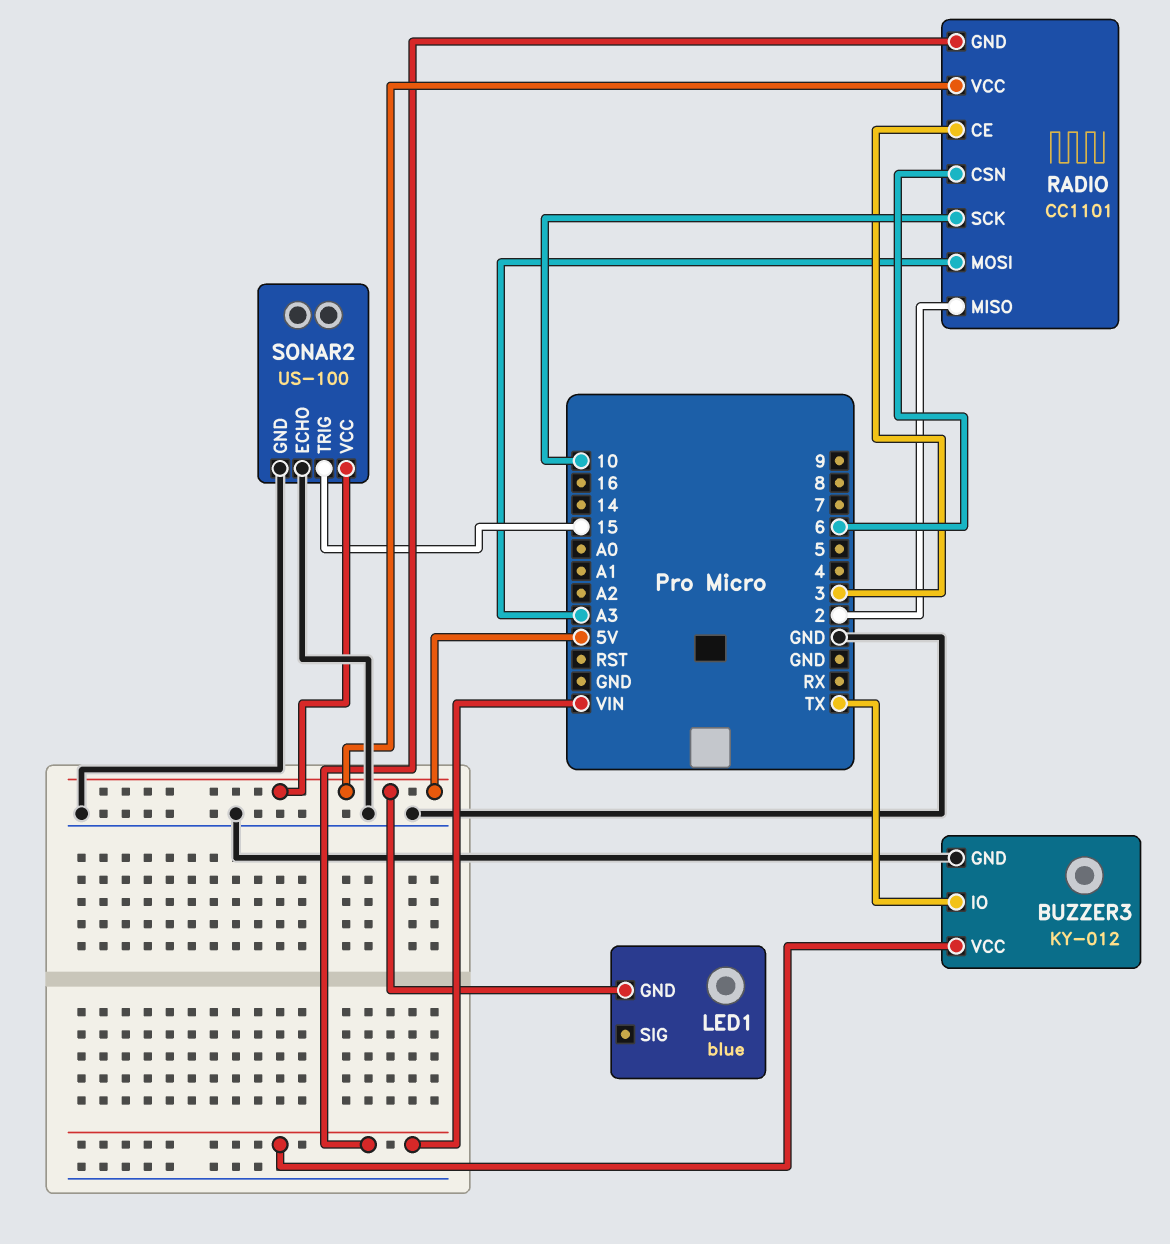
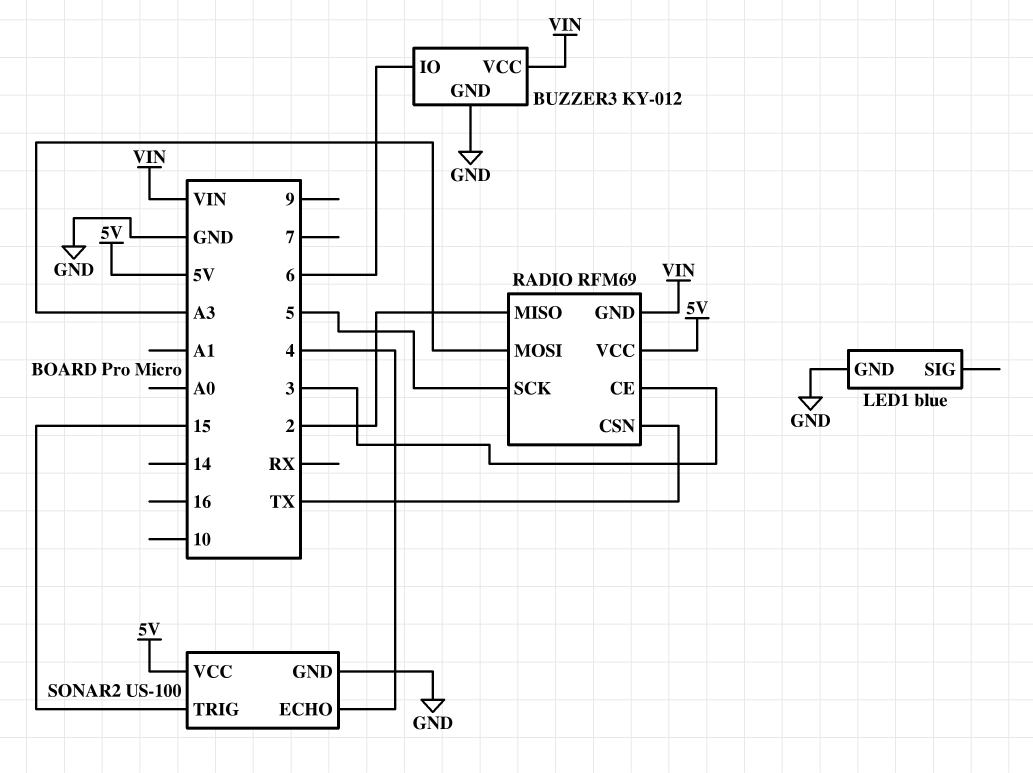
BUZZER3 pin IO: TX -> 6
LED1 pin GND: 5V -> GND
RADIO: CC1101 -> RFM69
RADIO pin CSN: 6 -> TX
RADIO pin SCK: 10 -> 5
SONAR2 pin ECHO: GND -> 4

